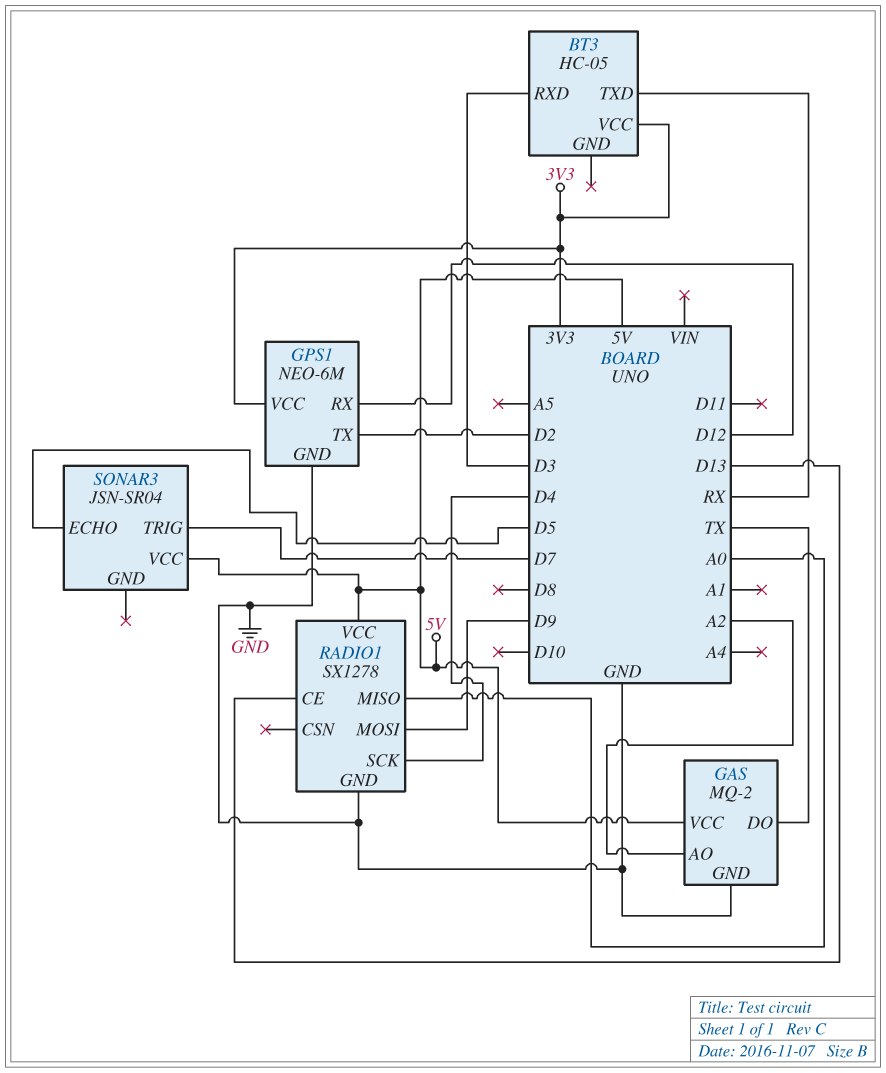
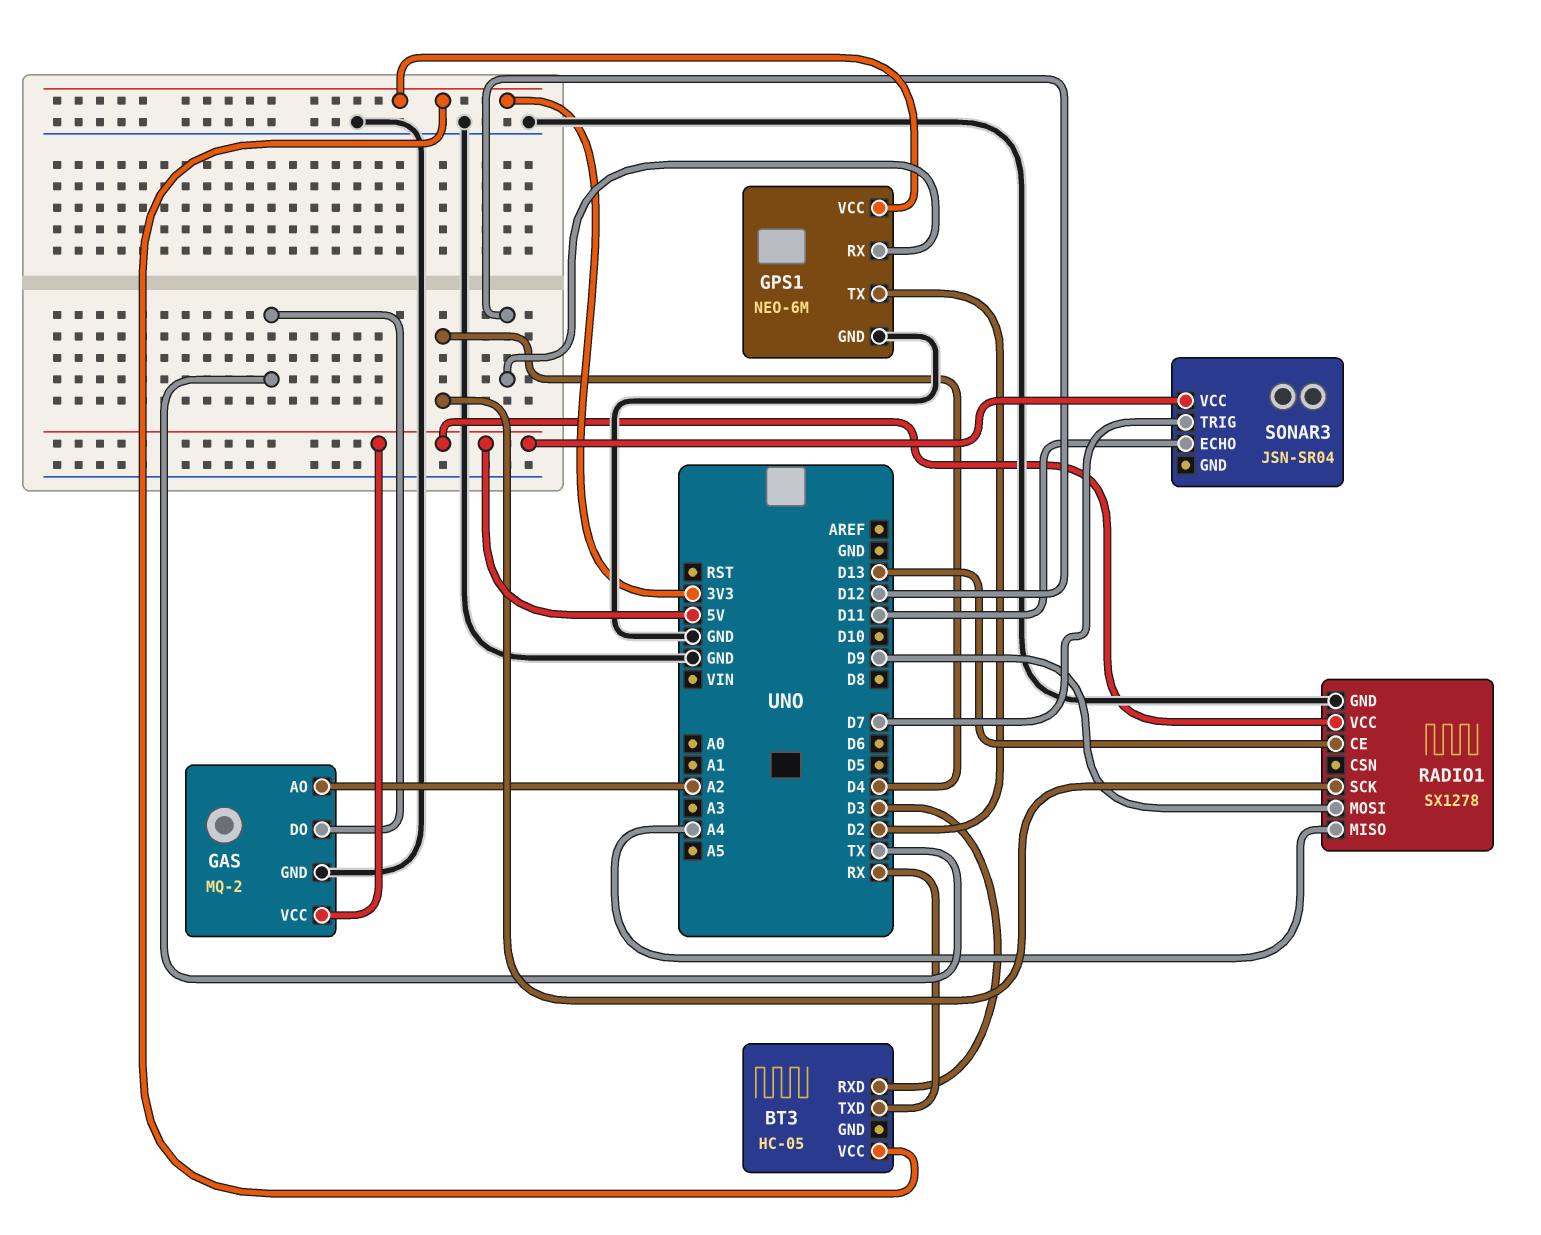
RADIO1 pin MISO: A0 -> A4
SONAR3 pin ECHO: D5 -> D11

